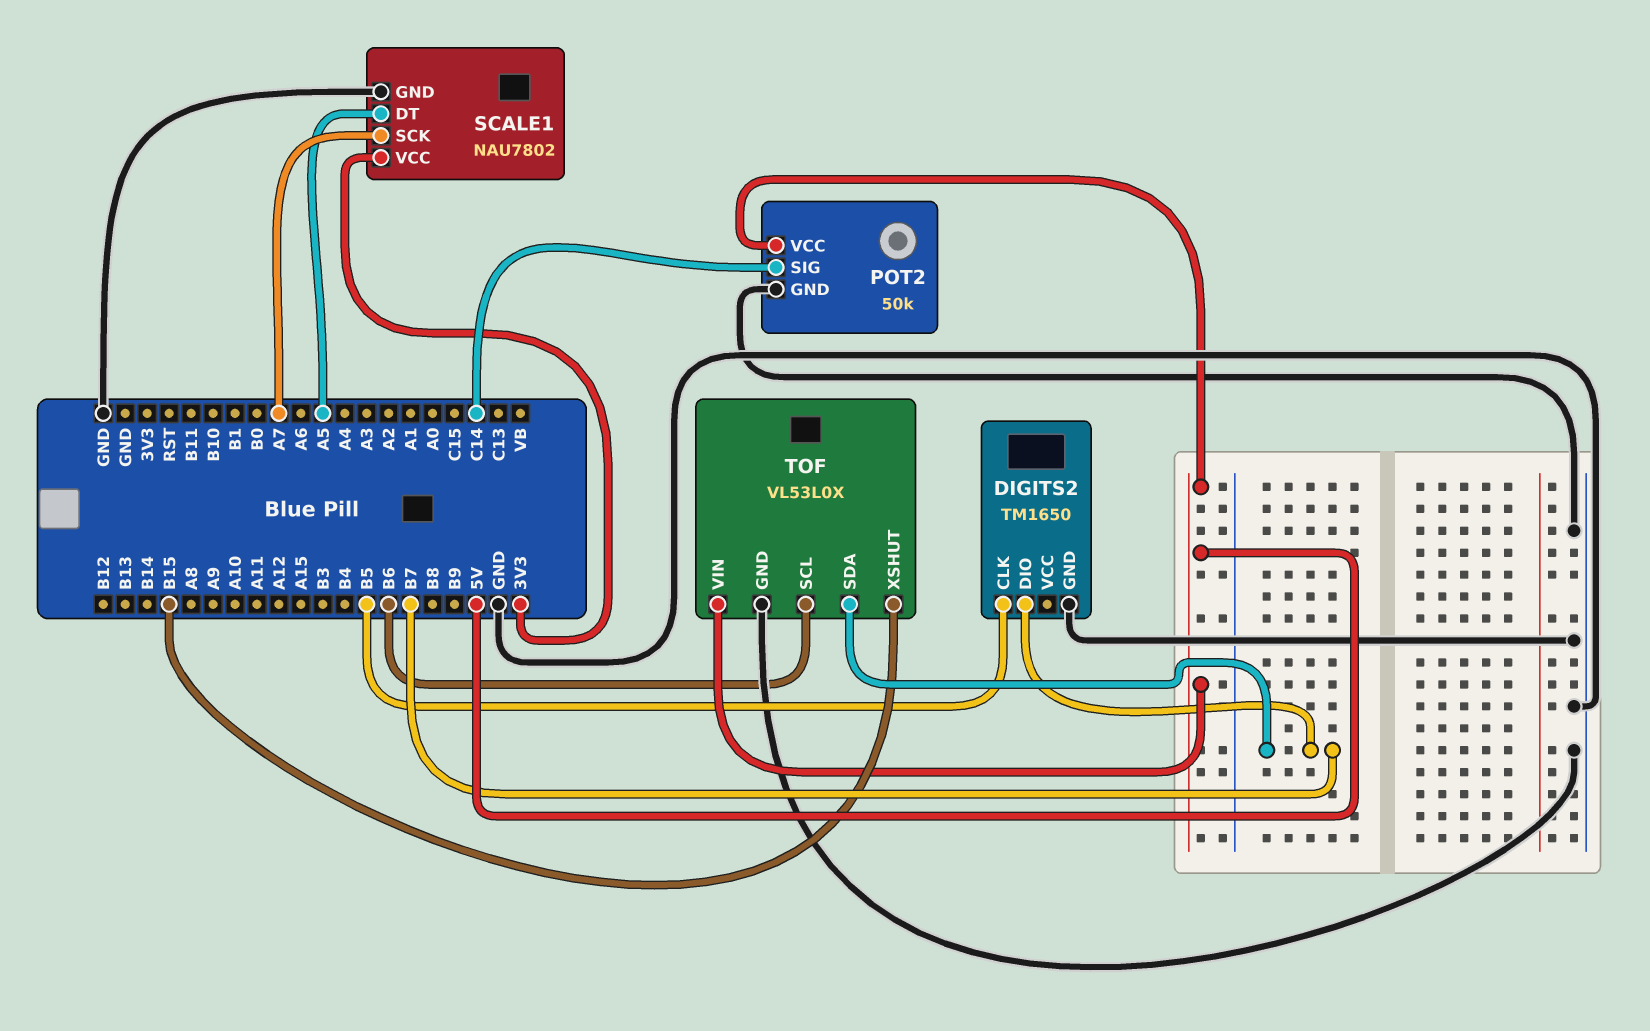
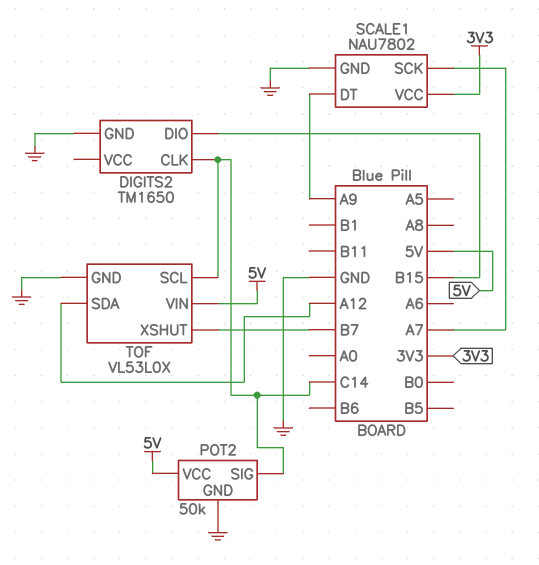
DIGITS2 pin CLK: B5 -> C14
DIGITS2 pin DIO: B7 -> B15
SCALE1 pin DT: A5 -> A9
TOF pin SCL: B6 -> C14
TOF pin SDA: B7 -> A12
TOF pin XSHUT: B15 -> B7

